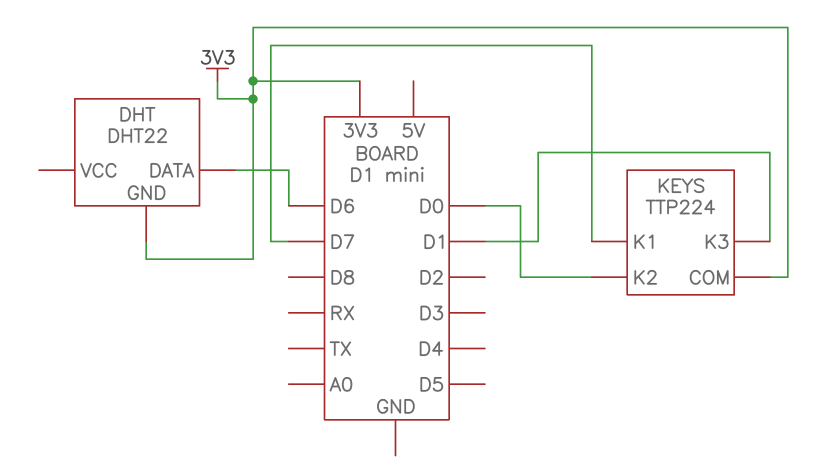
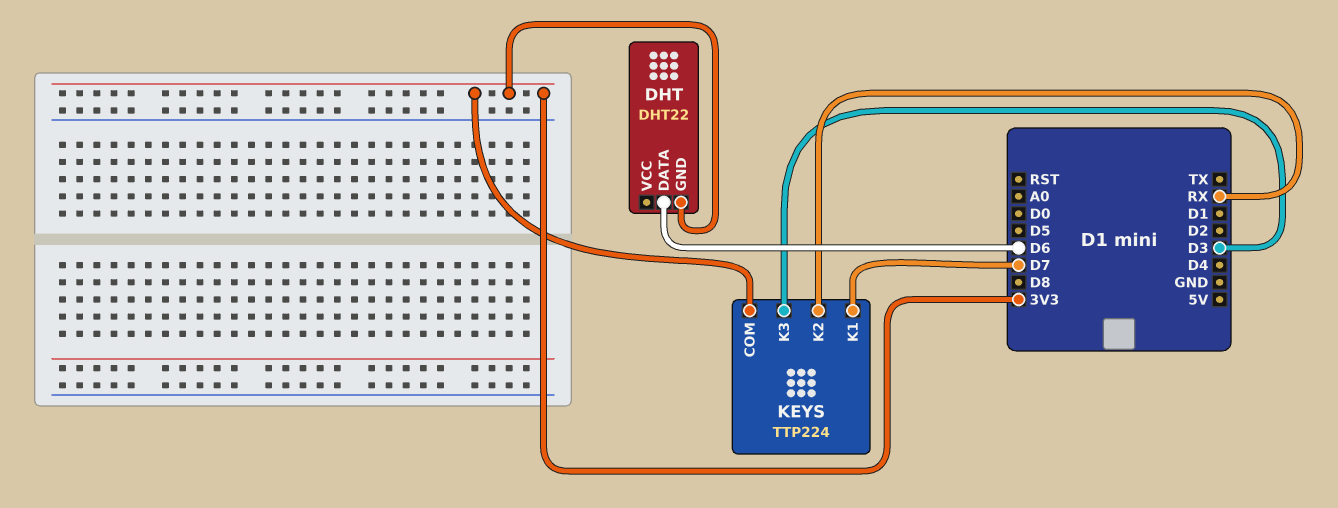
KEYS pin K2: D0 -> RX
KEYS pin K3: D1 -> D3

